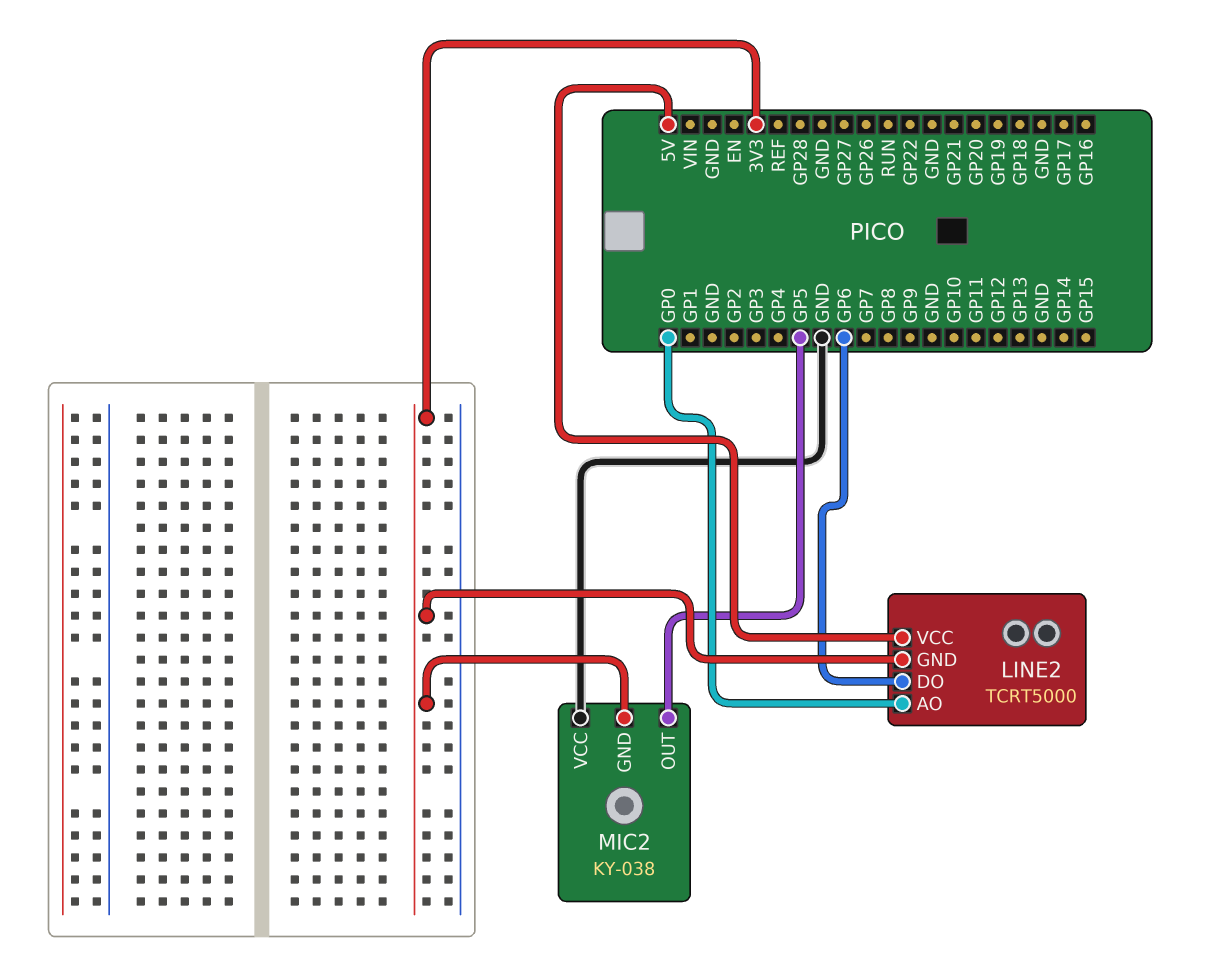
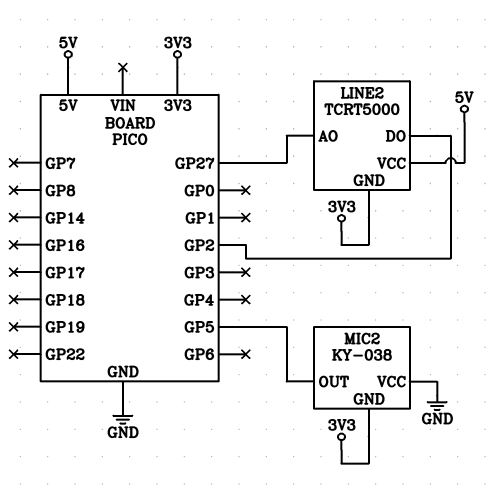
LINE2 pin AO: GP0 -> GP27
LINE2 pin DO: GP6 -> GP2

